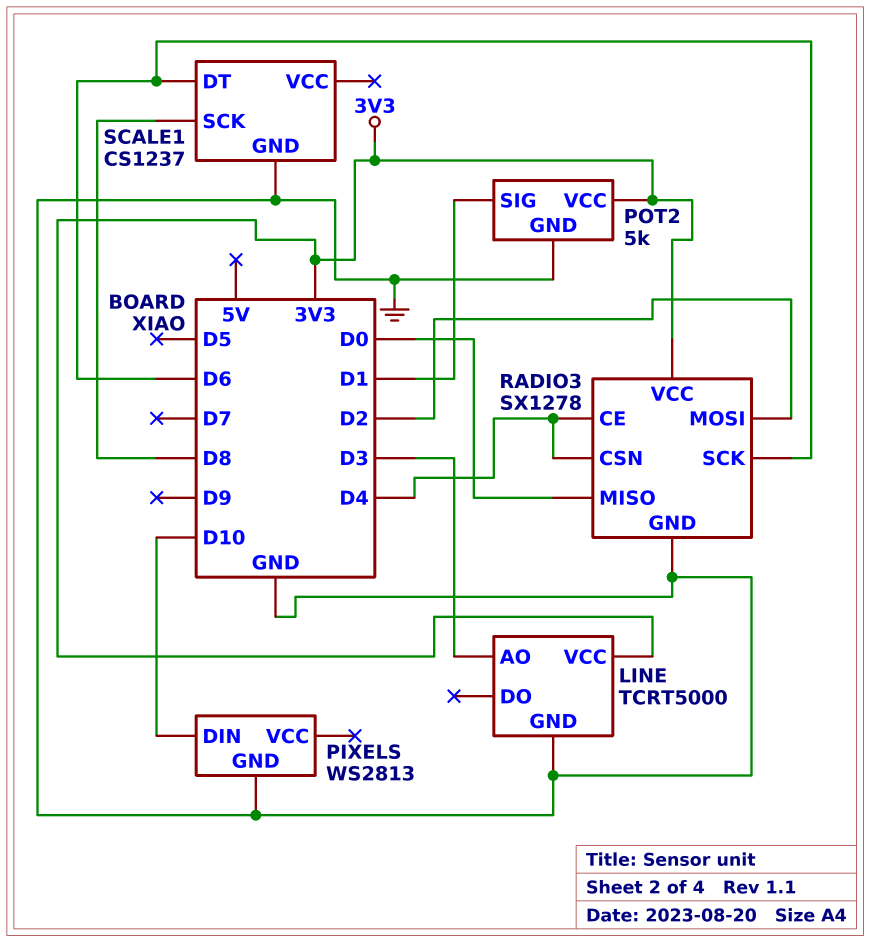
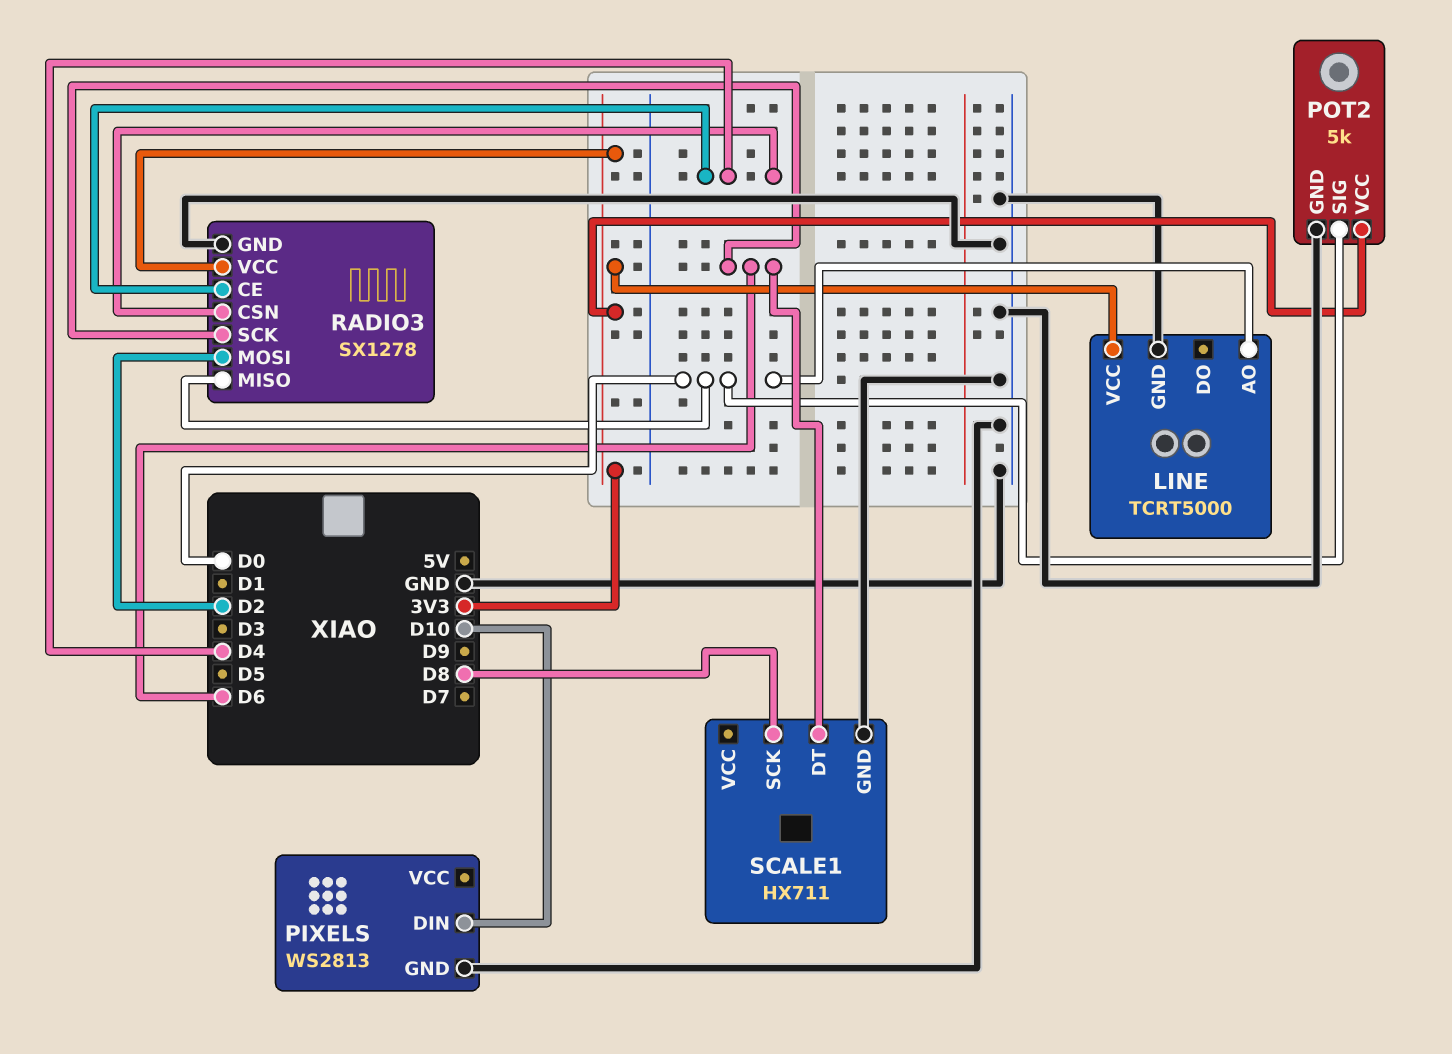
LINE pin AO: D3 -> D0
POT2 pin SIG: D1 -> D0
SCALE1: CS1237 -> HX711

